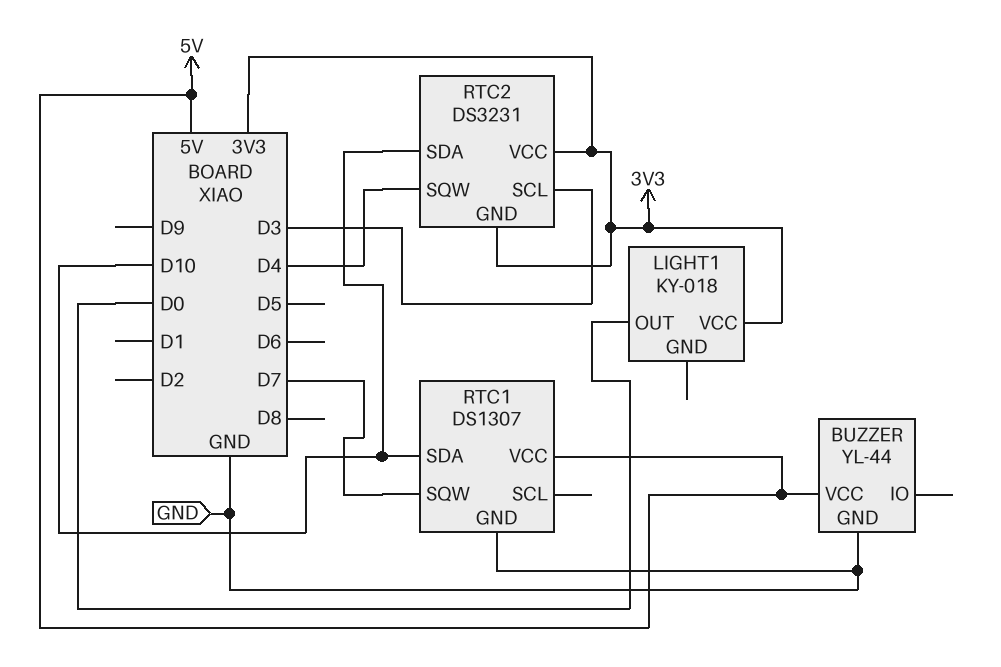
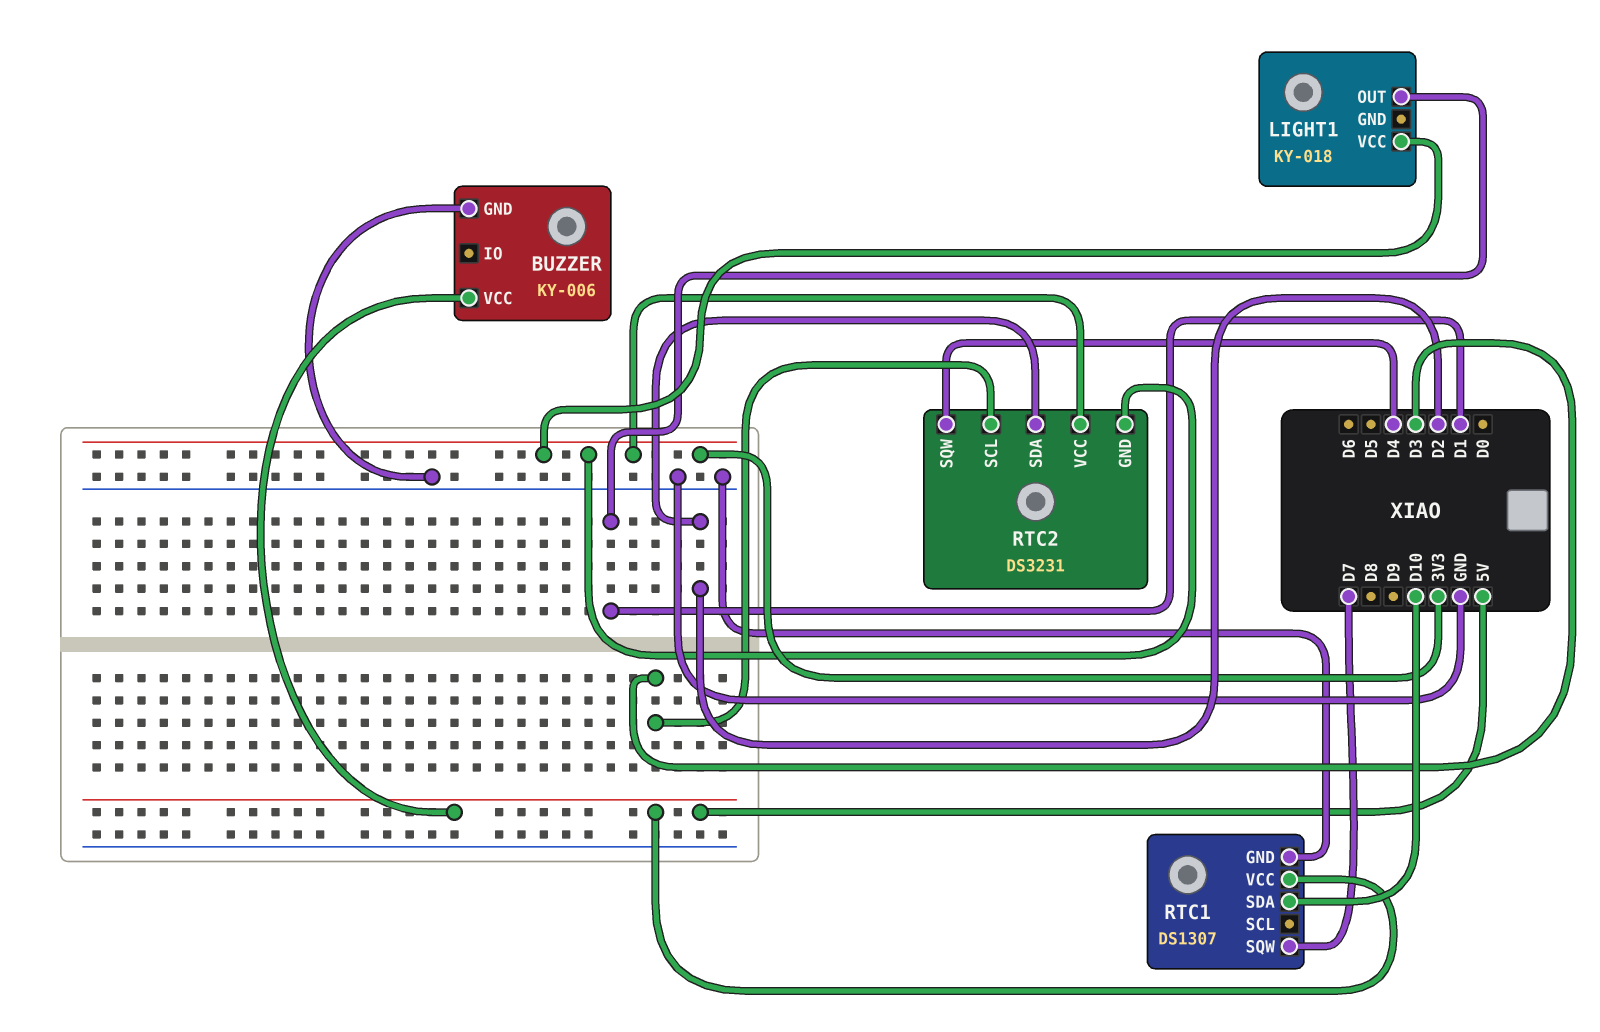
BUZZER: YL-44 -> KY-006
LIGHT1 pin OUT: D0 -> D1
RTC2 pin SDA: D10 -> D2

